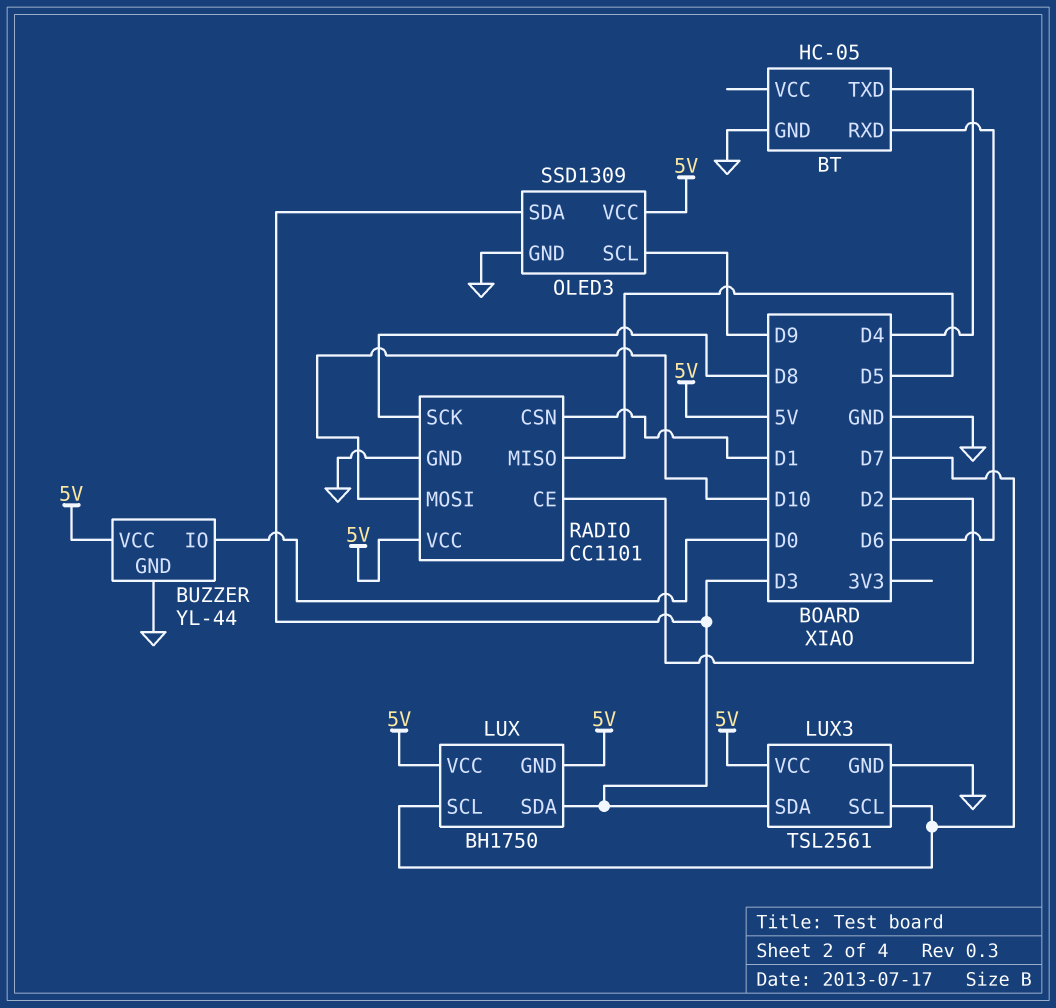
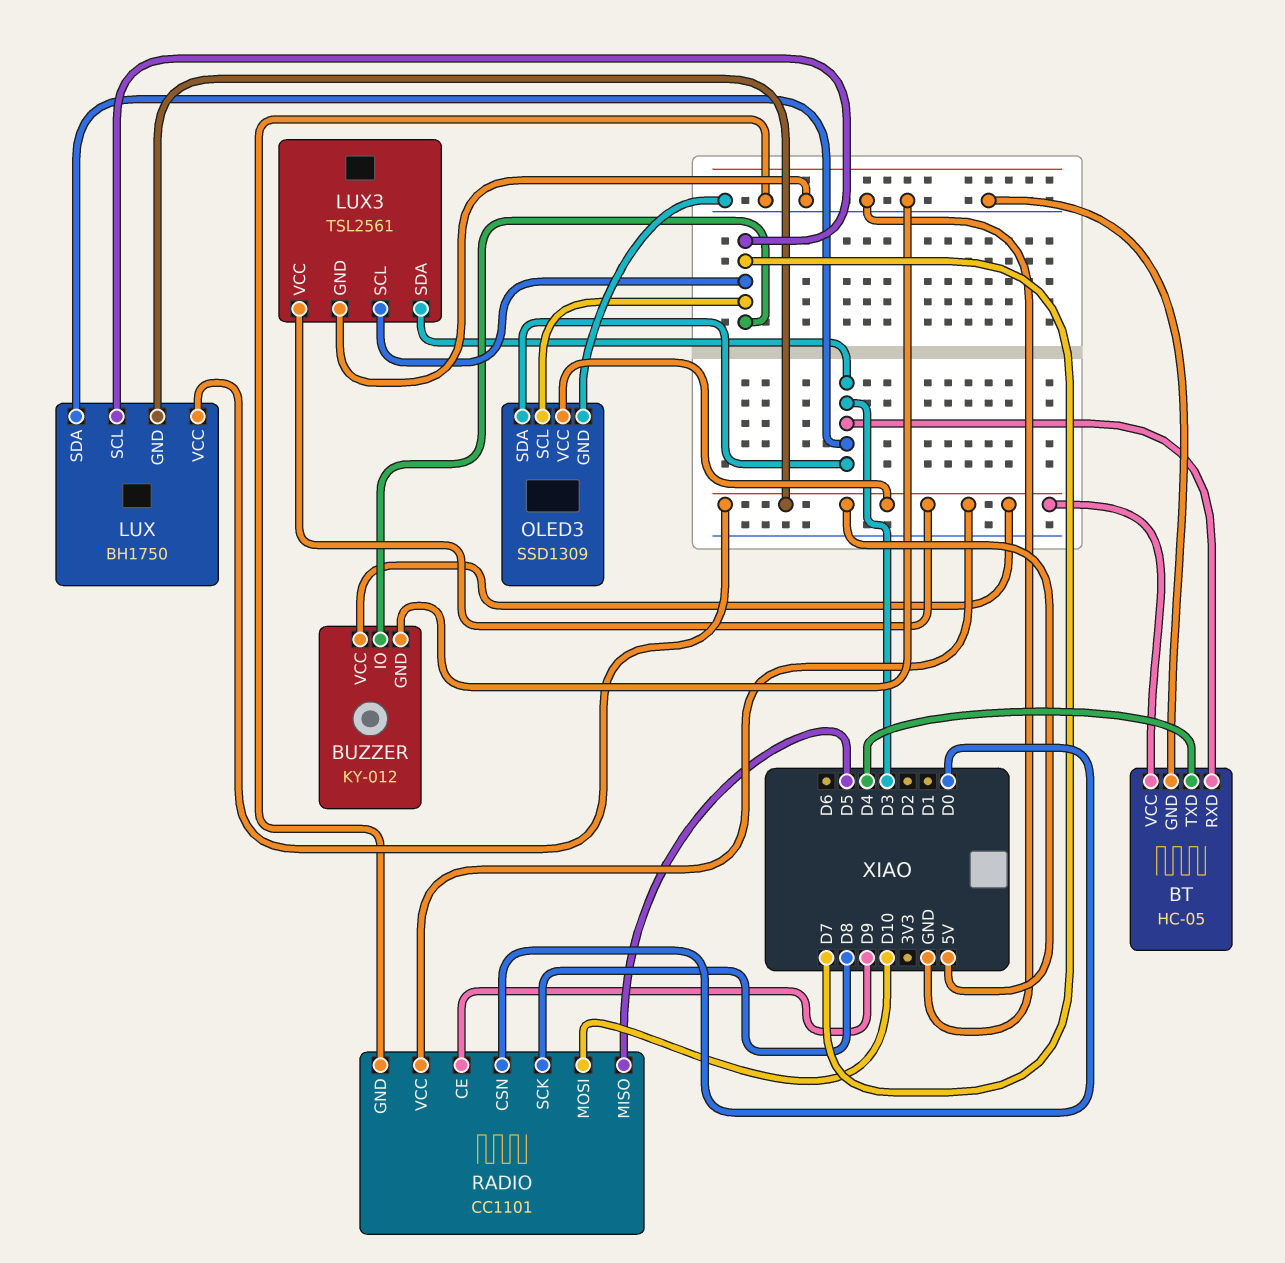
BT pin RXD: D6 -> D3
BT pin VCC: none -> 5V
BUZZER: YL-44 -> KY-012
BUZZER pin IO: D0 -> D7
OLED3 pin SCL: D9 -> D7
RADIO pin CE: D2 -> D9
RADIO pin CSN: D1 -> D0

